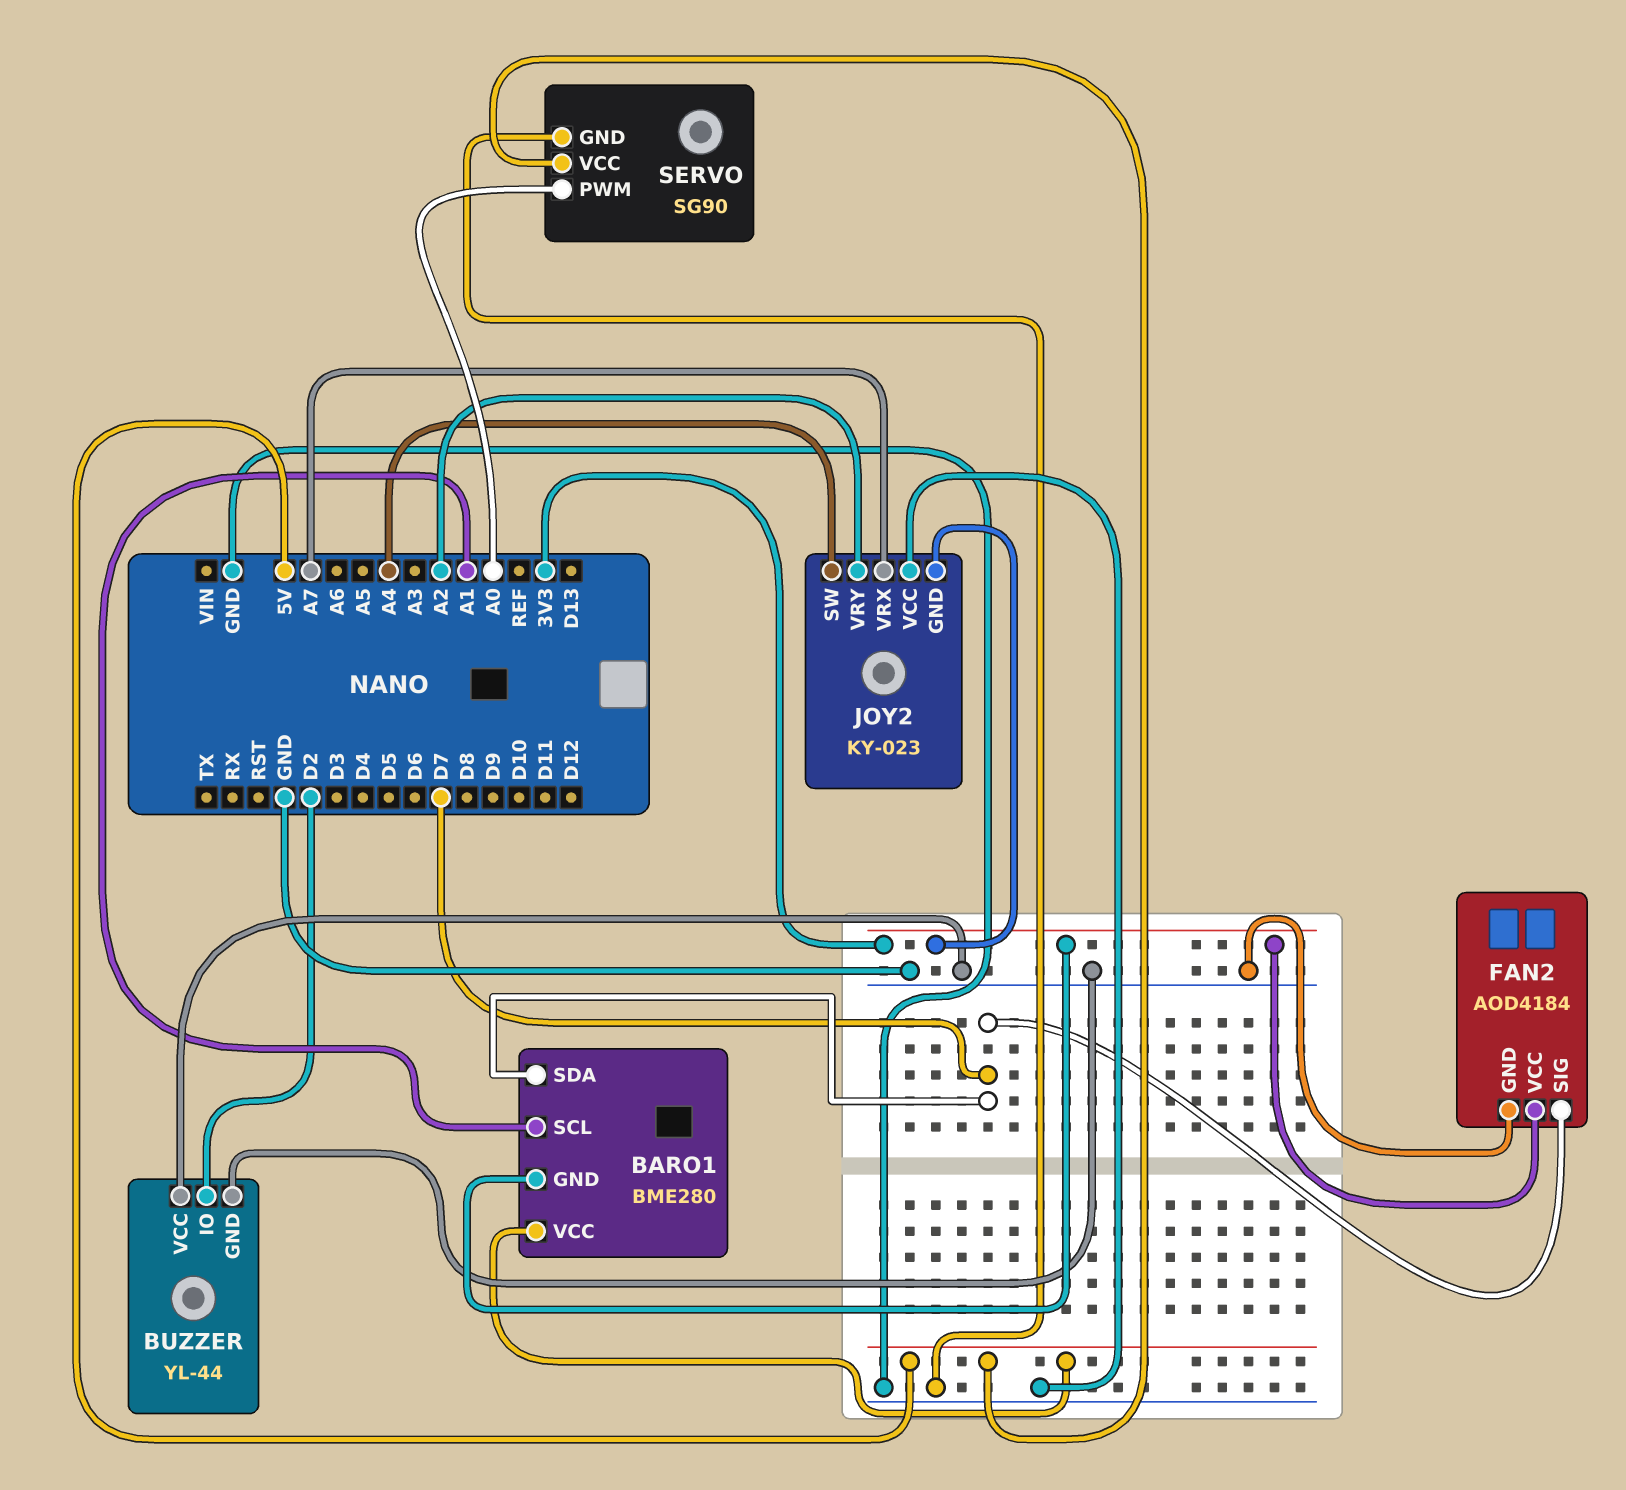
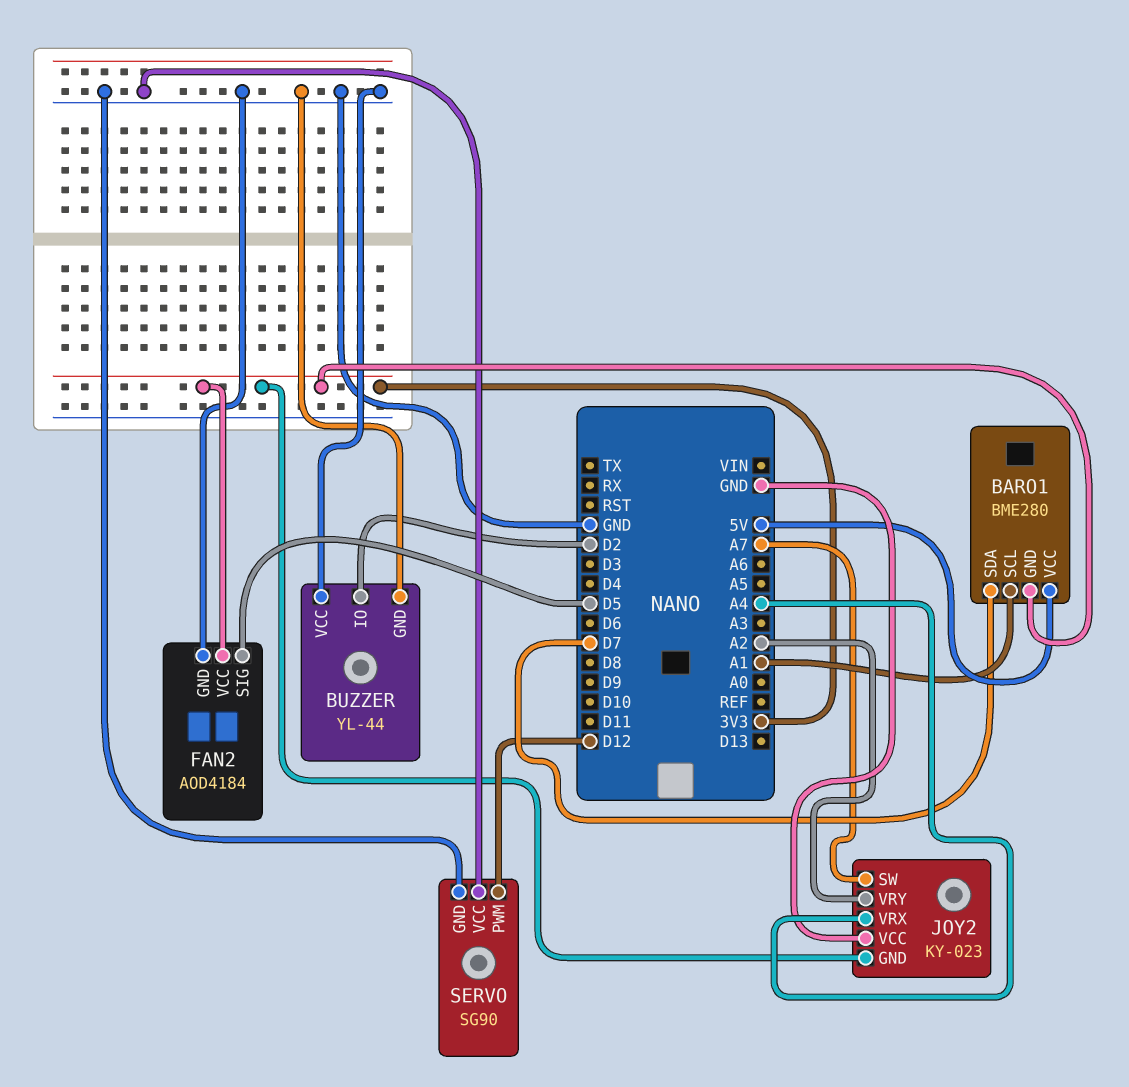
FAN2 pin SIG: D7 -> D5
JOY2 pin SW: A4 -> A7
JOY2 pin VRX: A7 -> A4
SERVO pin PWM: A0 -> D12
SERVO pin VCC: 5V -> GND

